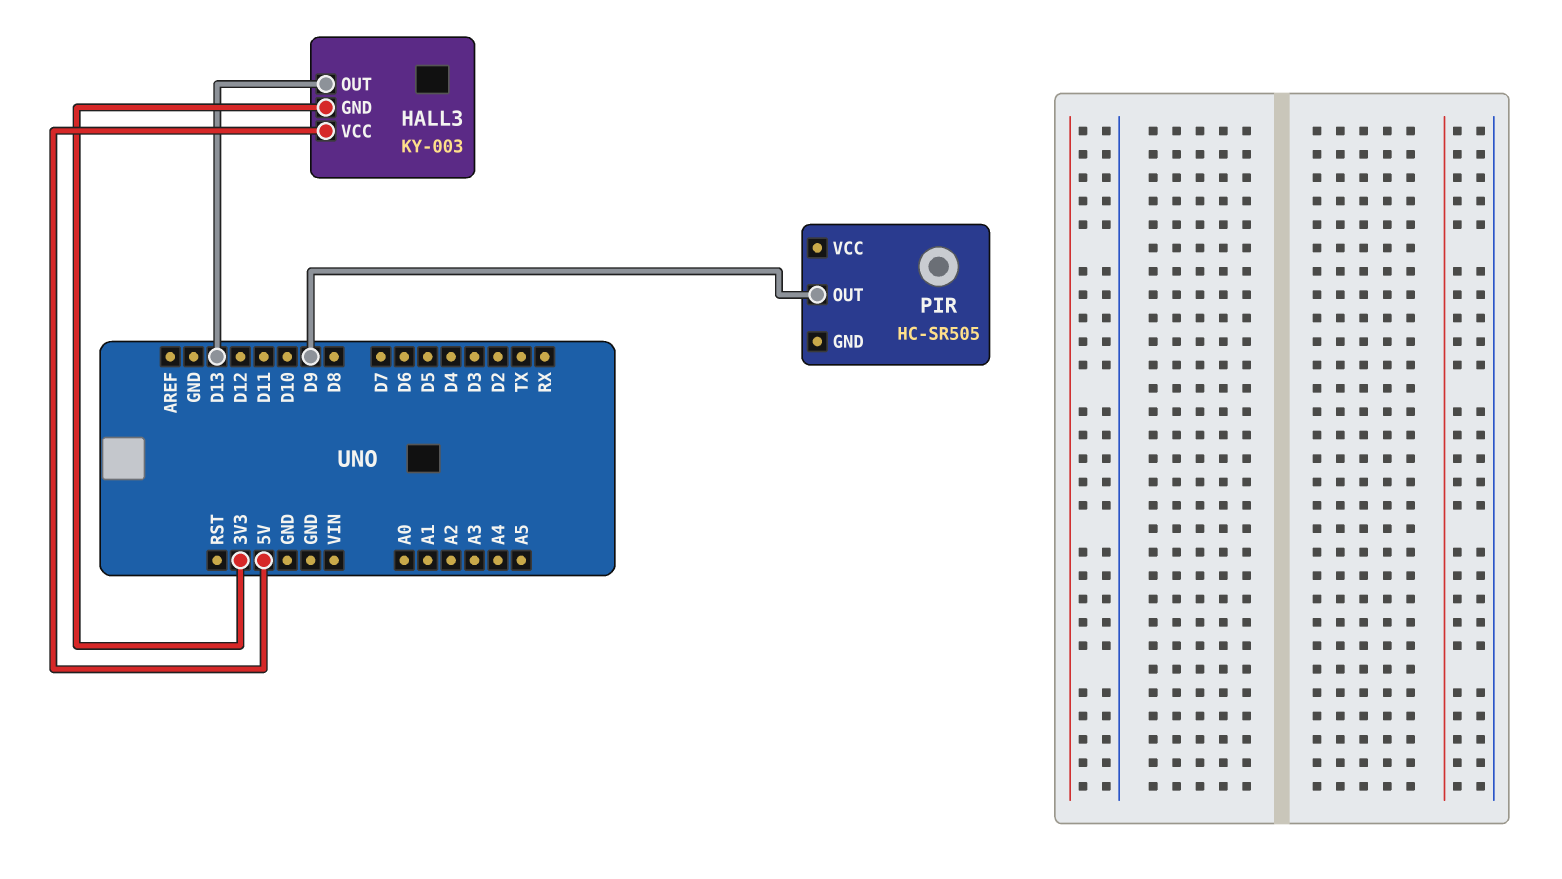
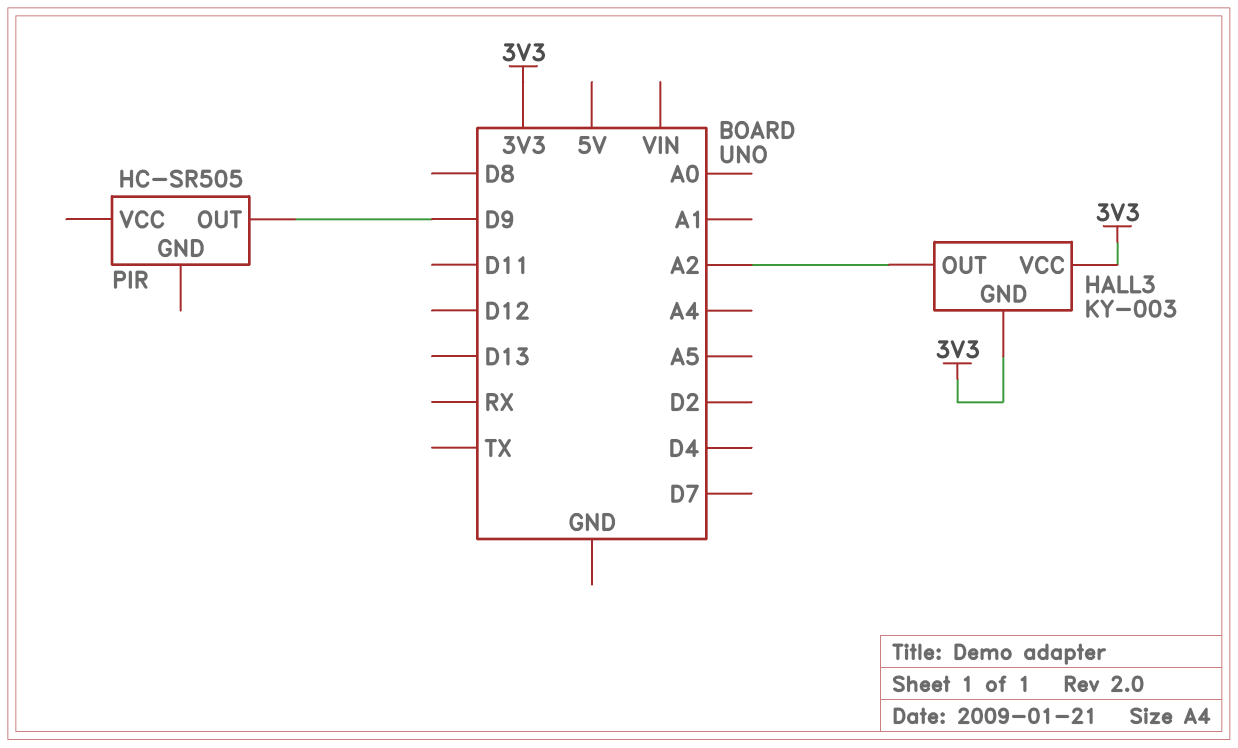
HALL3 pin OUT: D13 -> A2
HALL3 pin VCC: 5V -> 3V3

